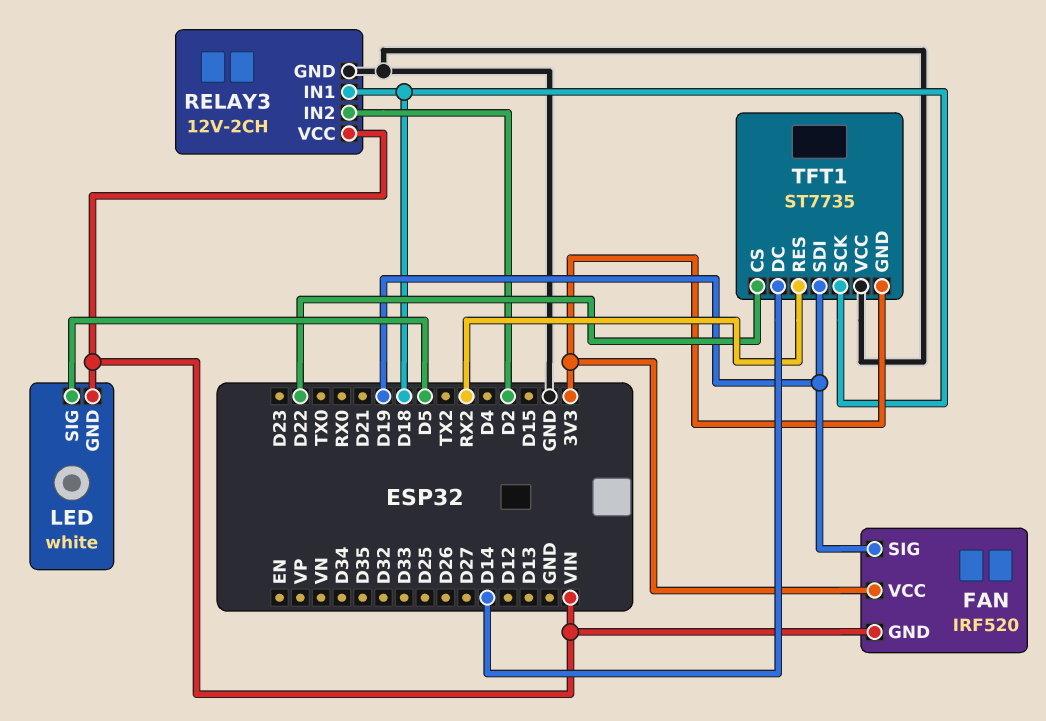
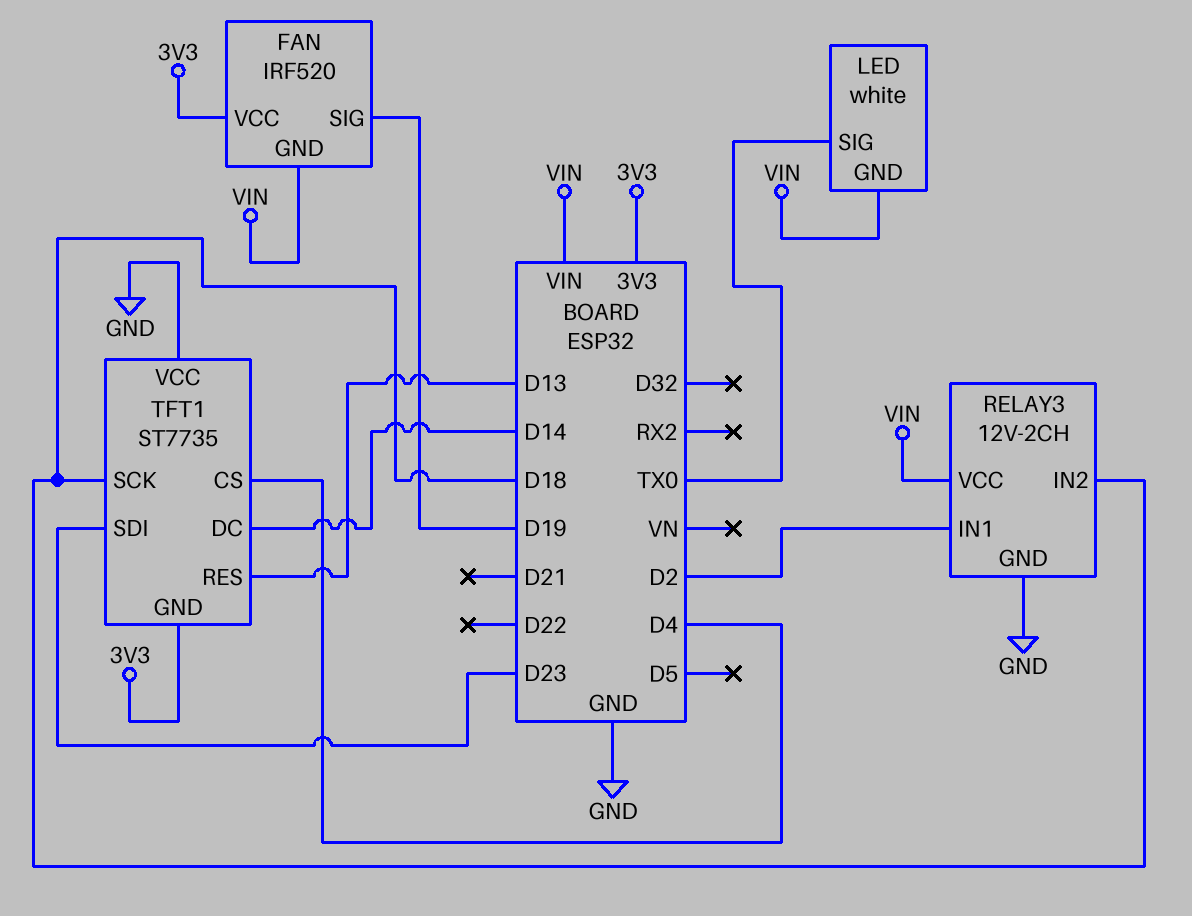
LED pin SIG: D5 -> TX0
RELAY3 pin IN1: D18 -> D2
RELAY3 pin IN2: D2 -> D18
TFT1 pin CS: D22 -> D4
TFT1 pin RES: RX2 -> D13
TFT1 pin SDI: D19 -> D23

